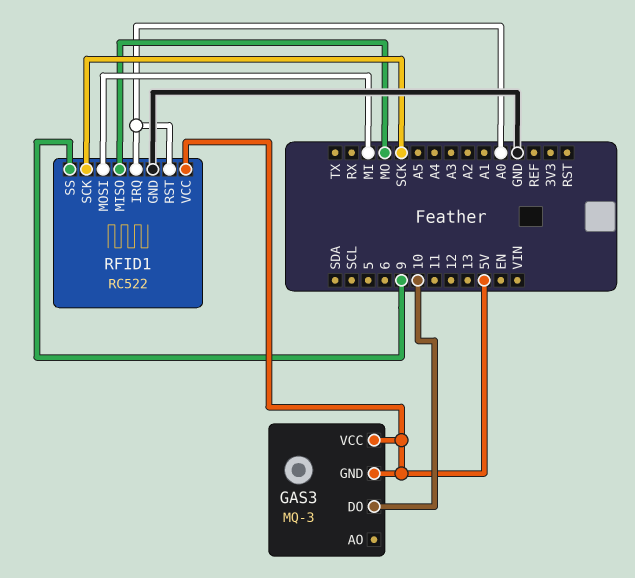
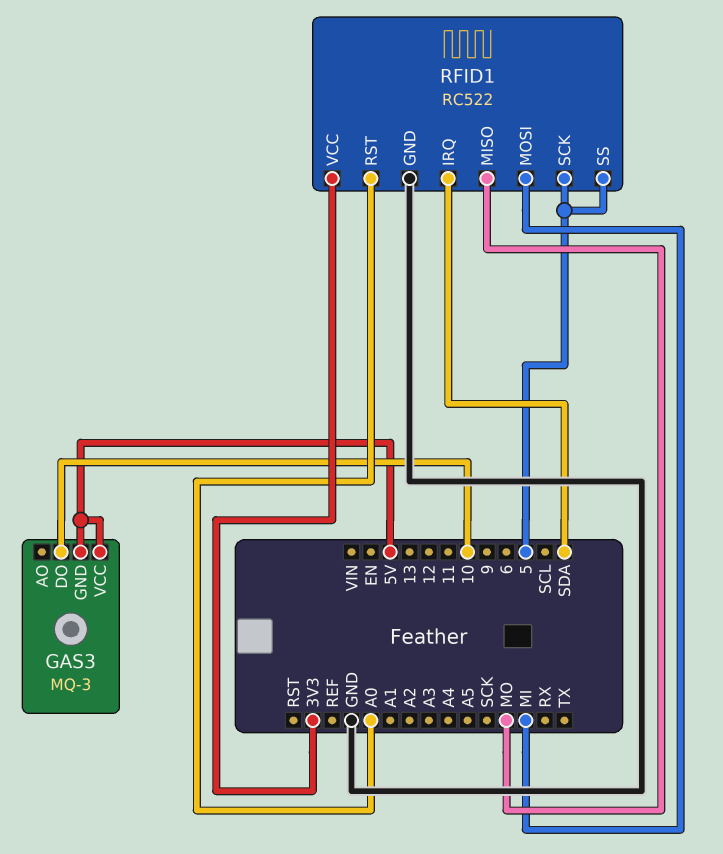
RFID1 pin IRQ: A0 -> SDA
RFID1 pin SCK: SCK -> 5
RFID1 pin SS: 9 -> 5
RFID1 pin VCC: 5V -> 3V3

